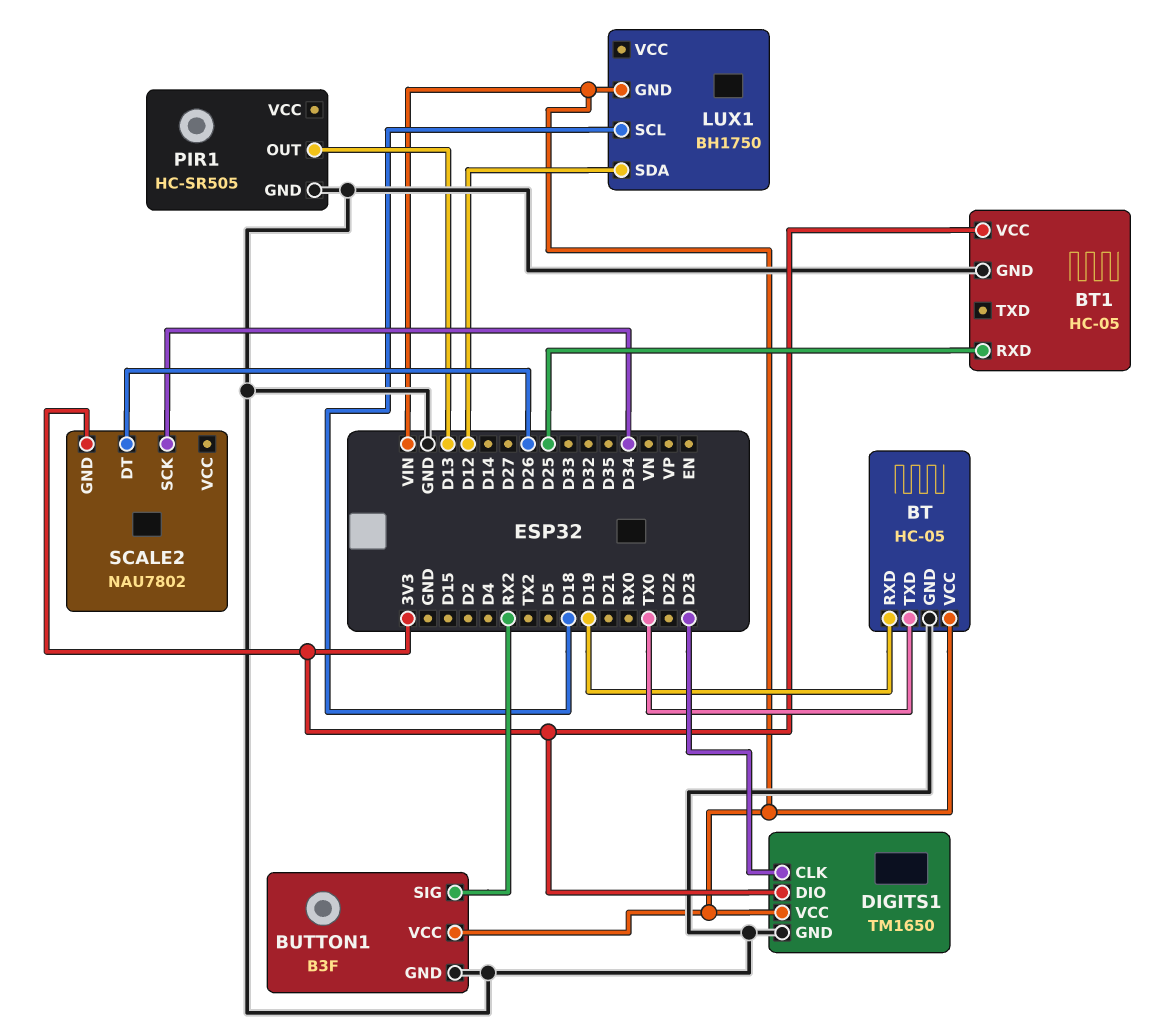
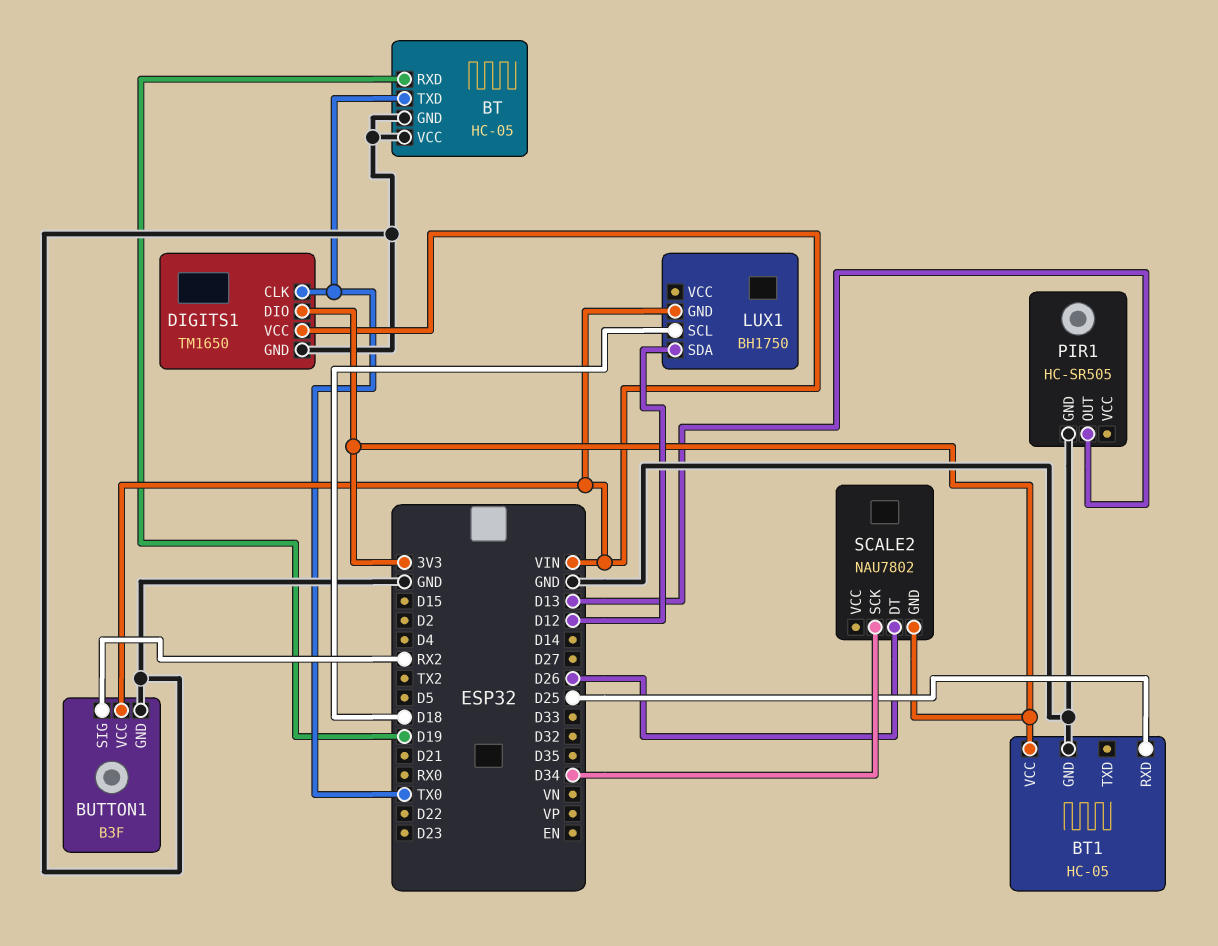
BT pin VCC: VIN -> GND
DIGITS1 pin CLK: D23 -> TX0

